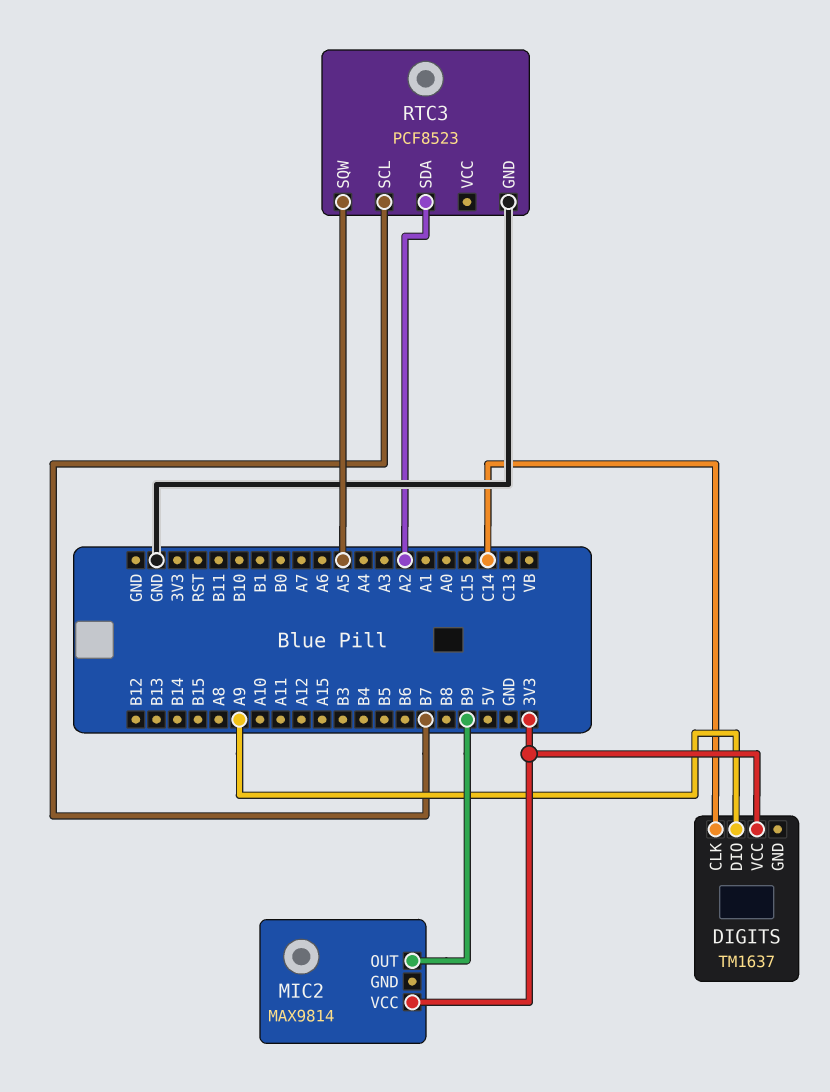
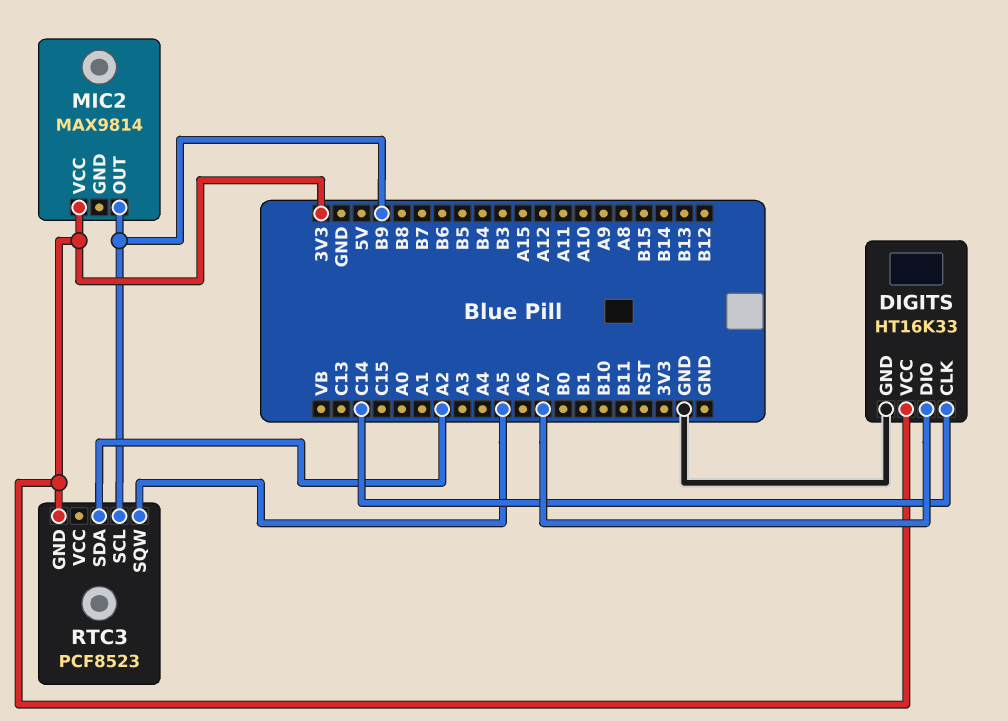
DIGITS: TM1637 -> HT16K33
DIGITS pin DIO: A9 -> A7
DIGITS pin GND: none -> GND
RTC3 pin GND: GND -> 3V3
RTC3 pin SCL: B7 -> B9

